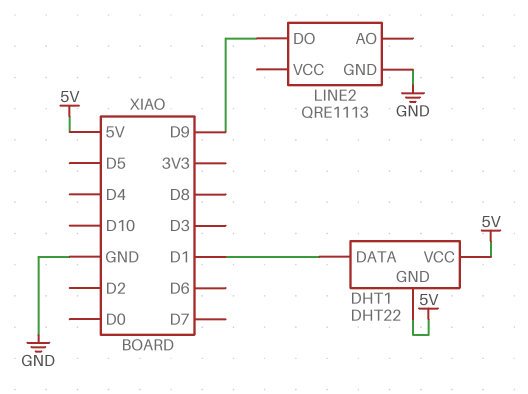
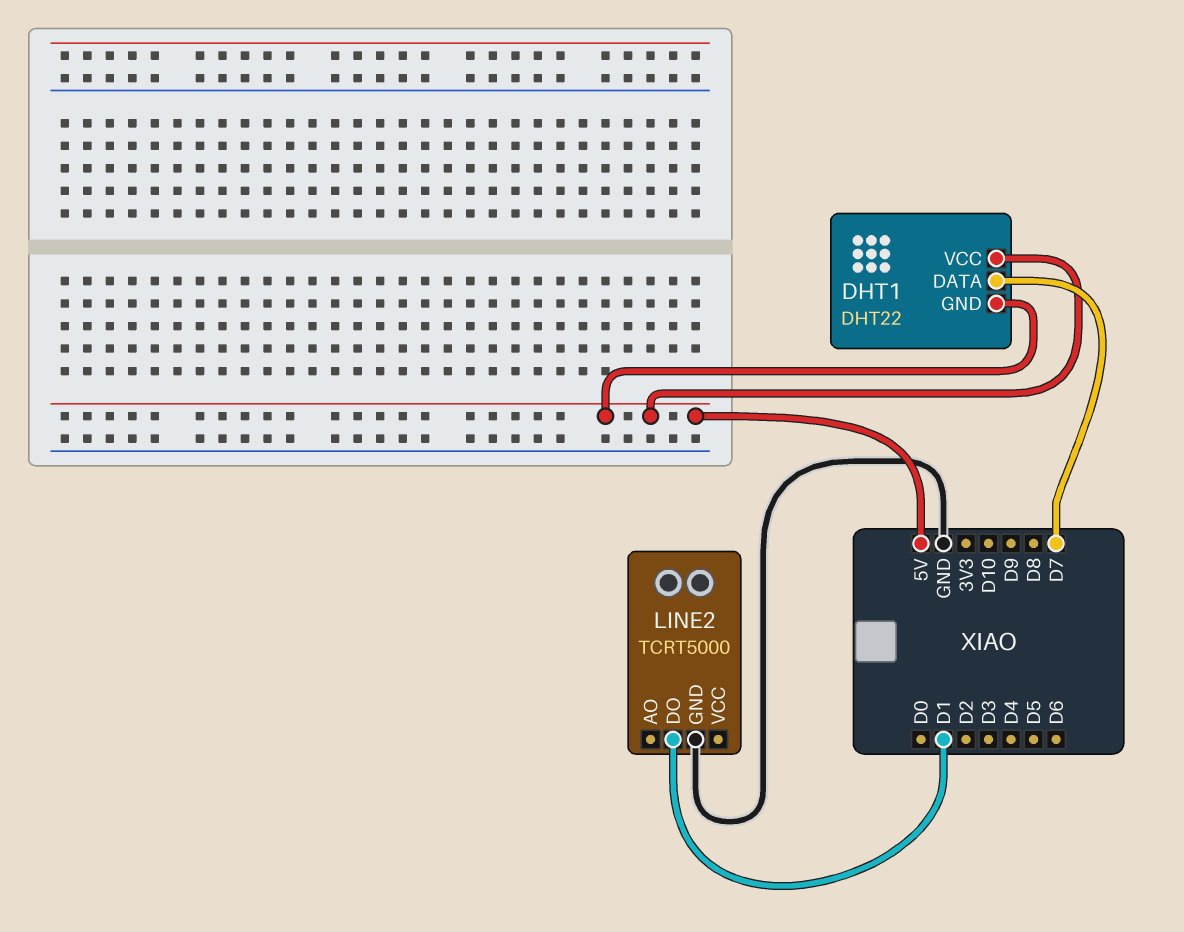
DHT1 pin DATA: D1 -> D7
LINE2: QRE1113 -> TCRT5000
LINE2 pin DO: D9 -> D1

